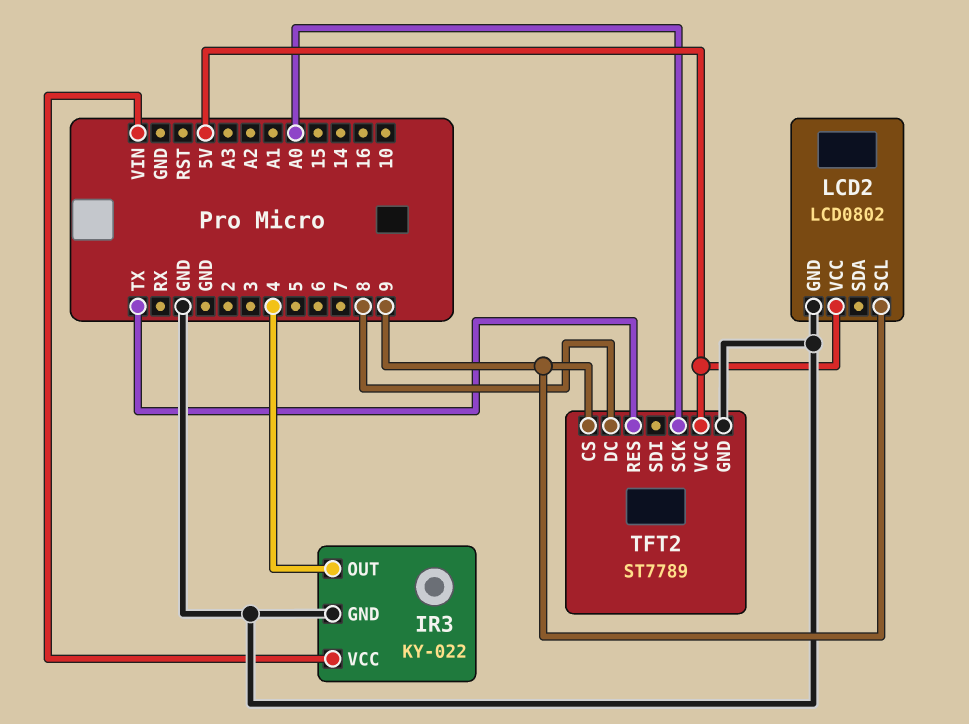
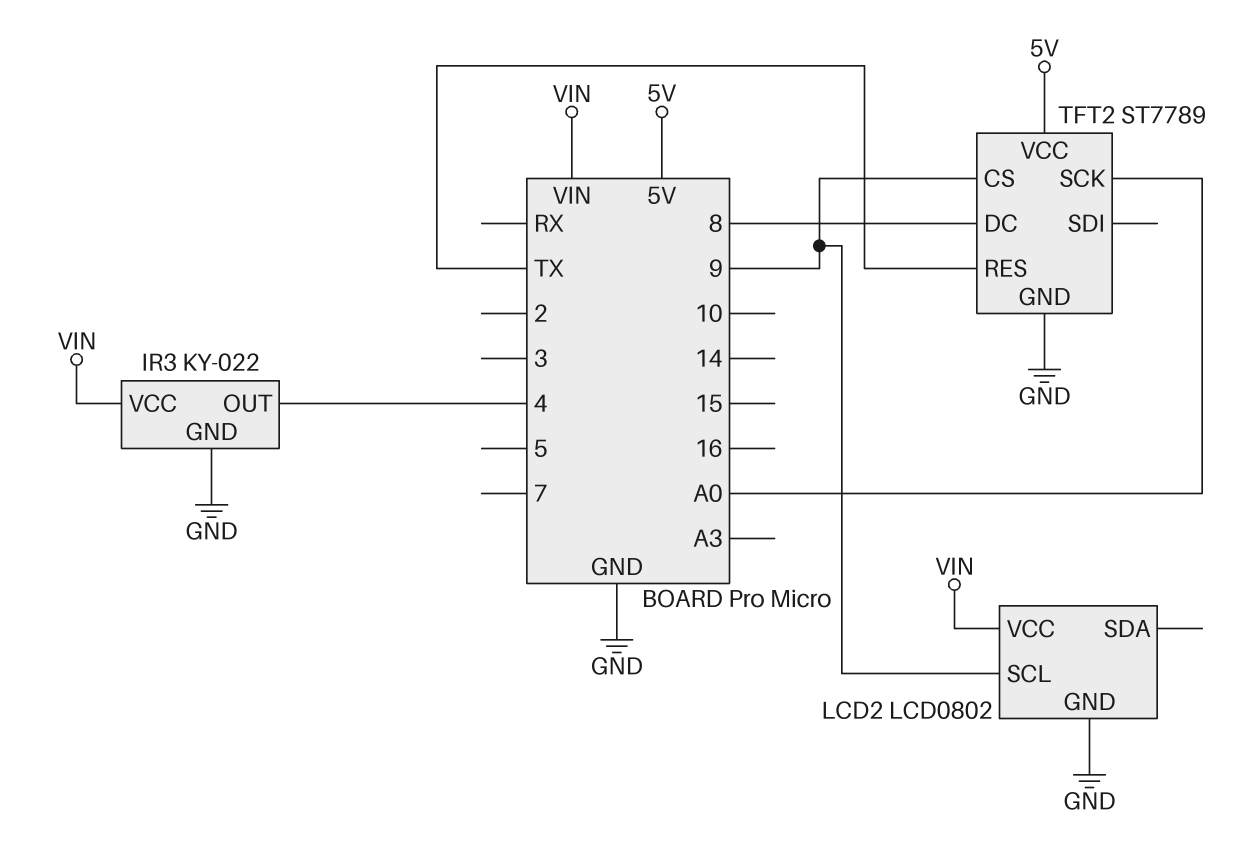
LCD2 pin VCC: 5V -> VIN

